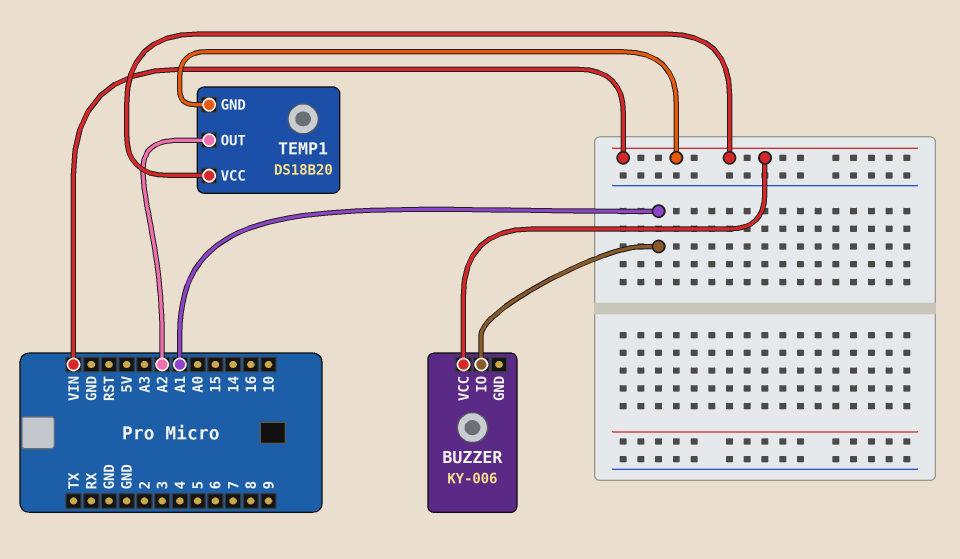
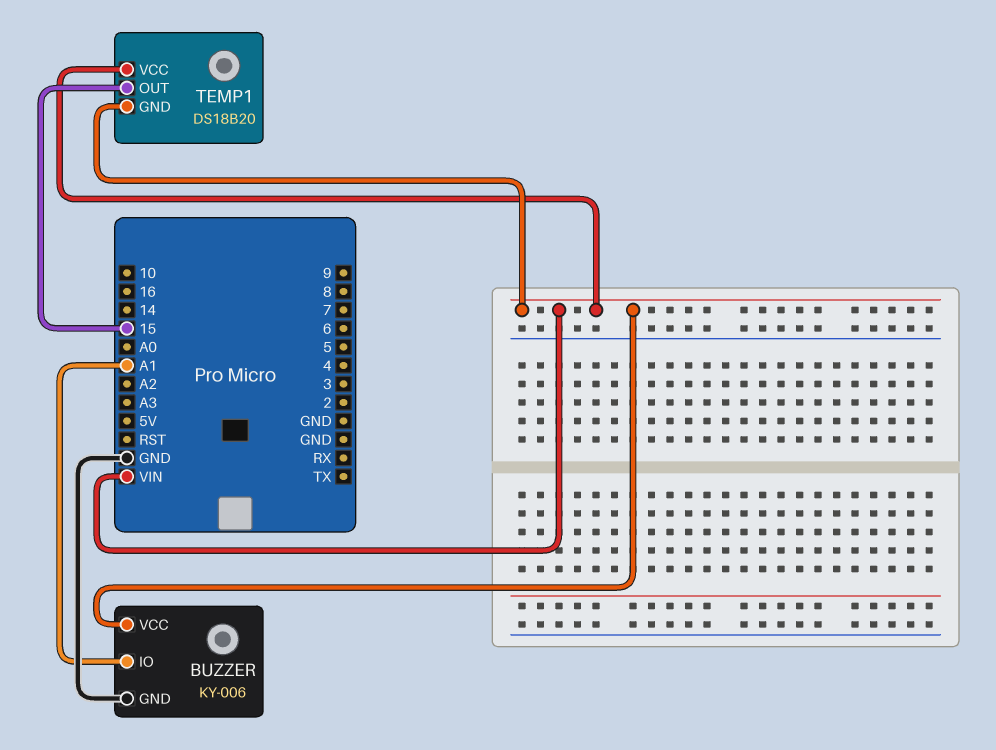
BUZZER pin GND: none -> GND
TEMP1 pin OUT: A2 -> 15

